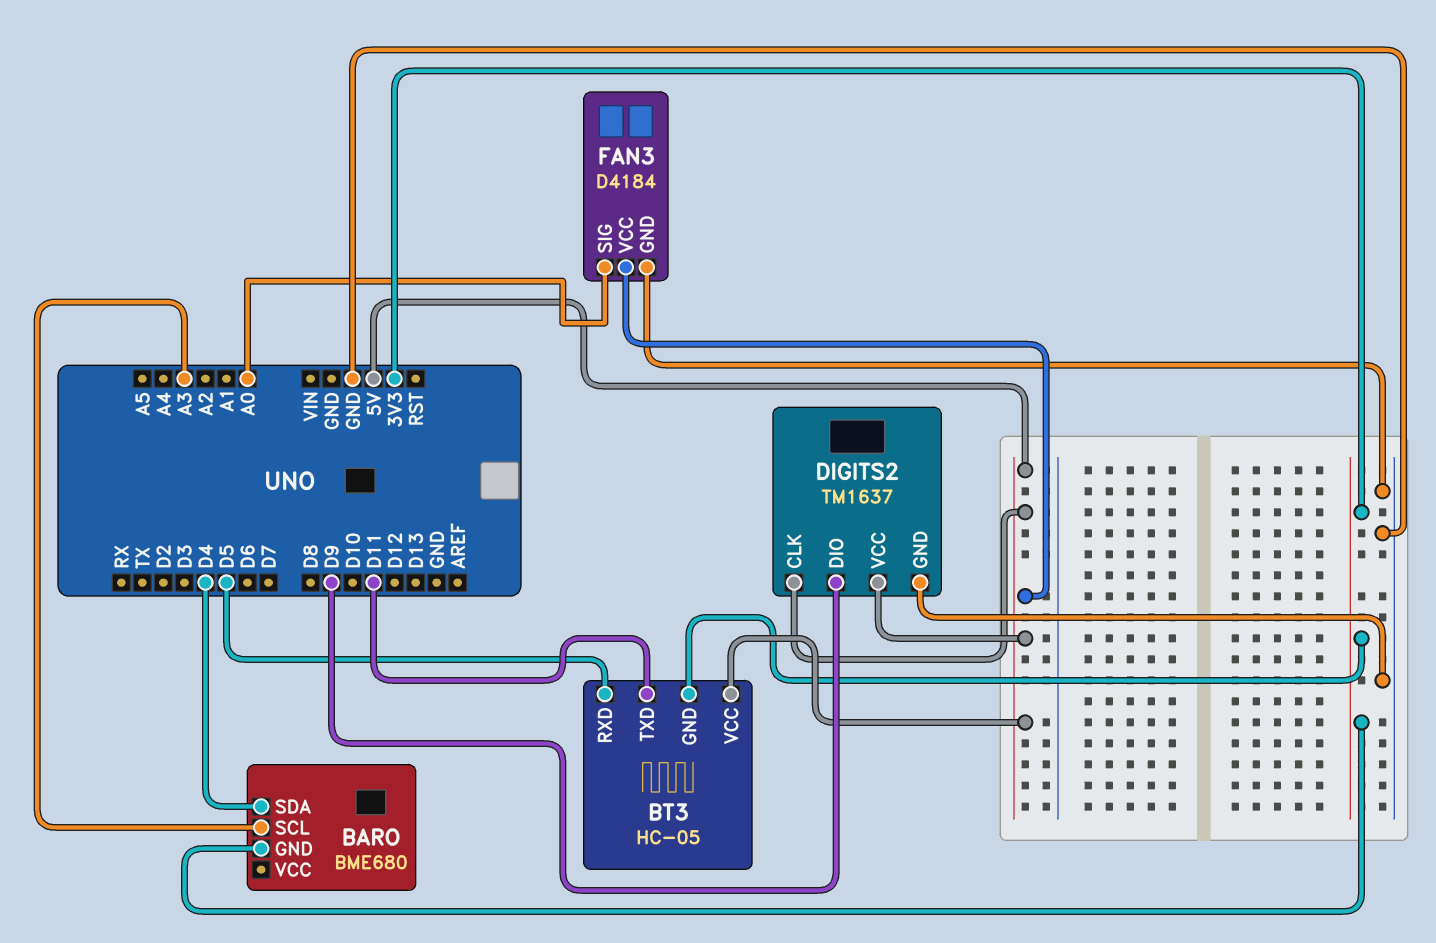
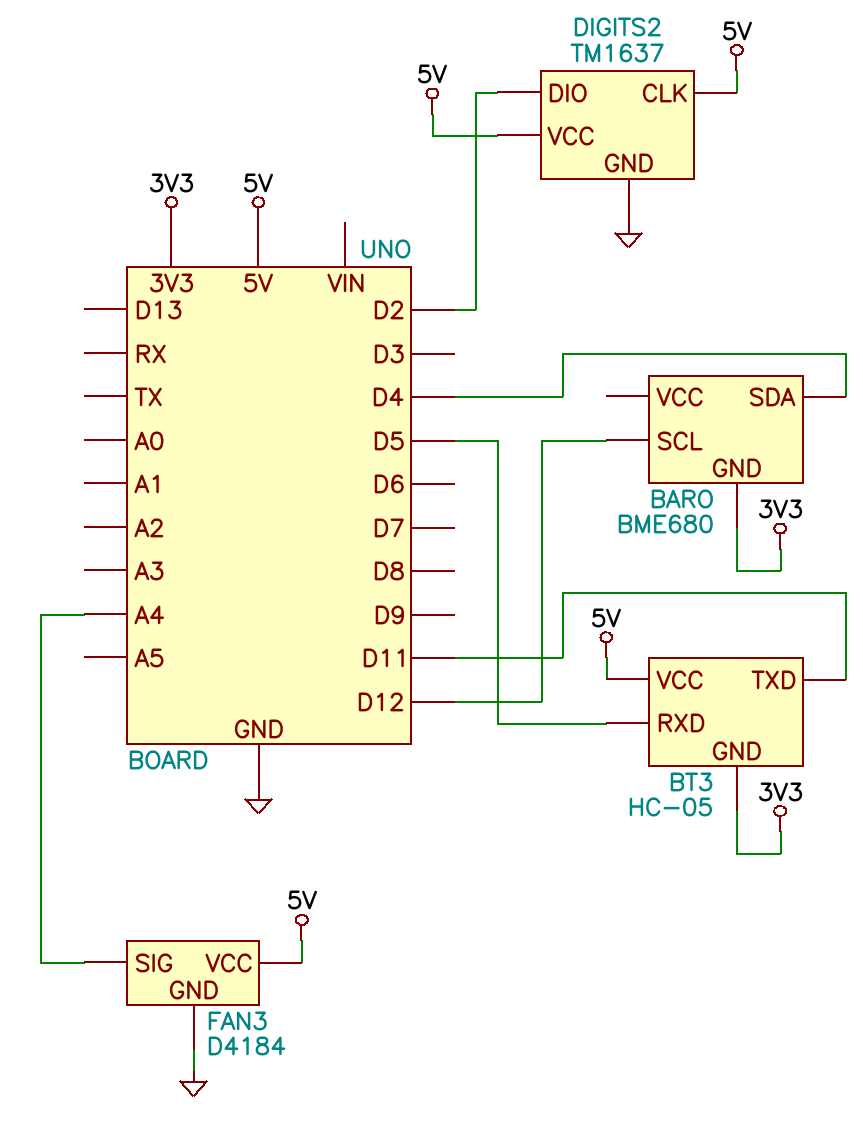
BARO pin SCL: A3 -> D12
DIGITS2 pin DIO: D9 -> D2
FAN3 pin SIG: A0 -> A4

